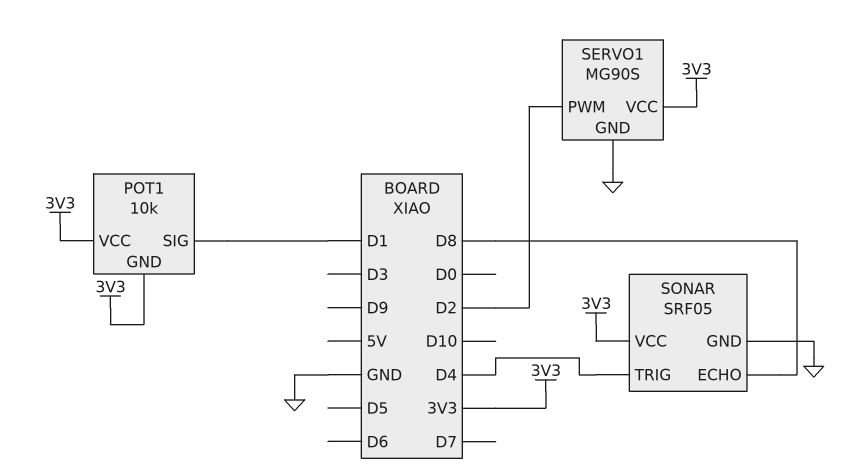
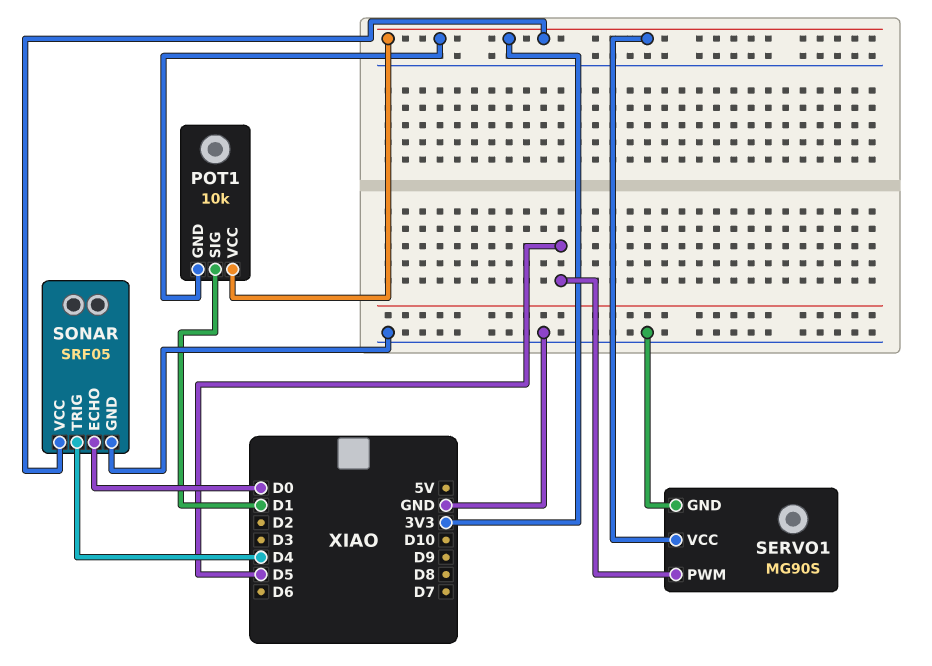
SERVO1 pin PWM: D2 -> D5
SONAR pin ECHO: D8 -> D0

